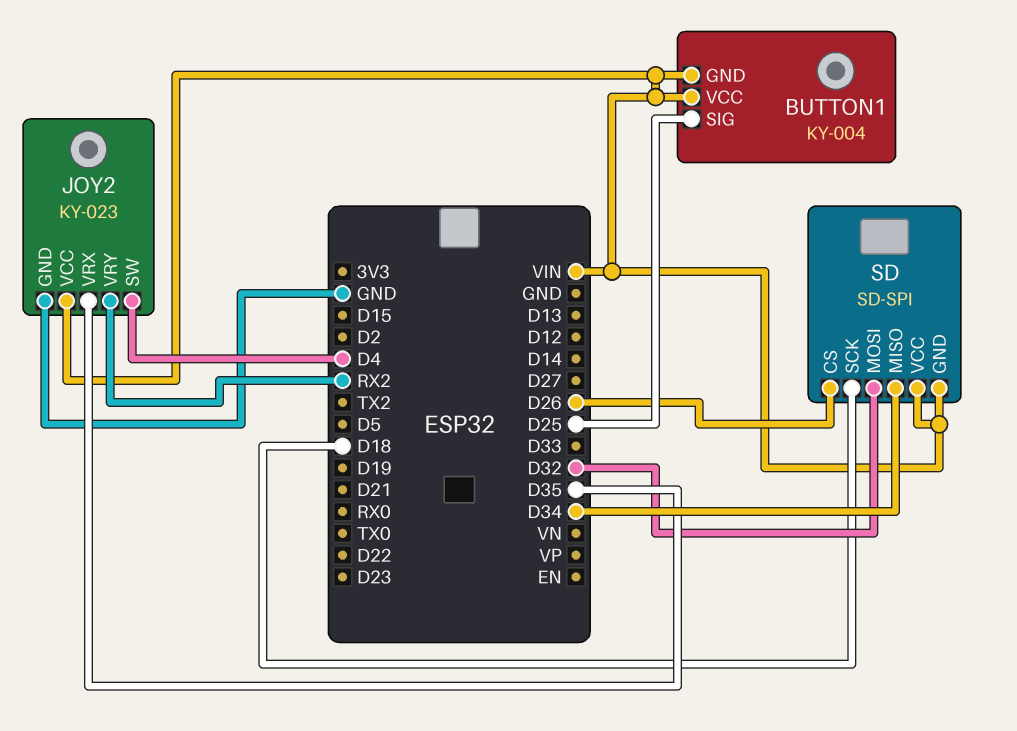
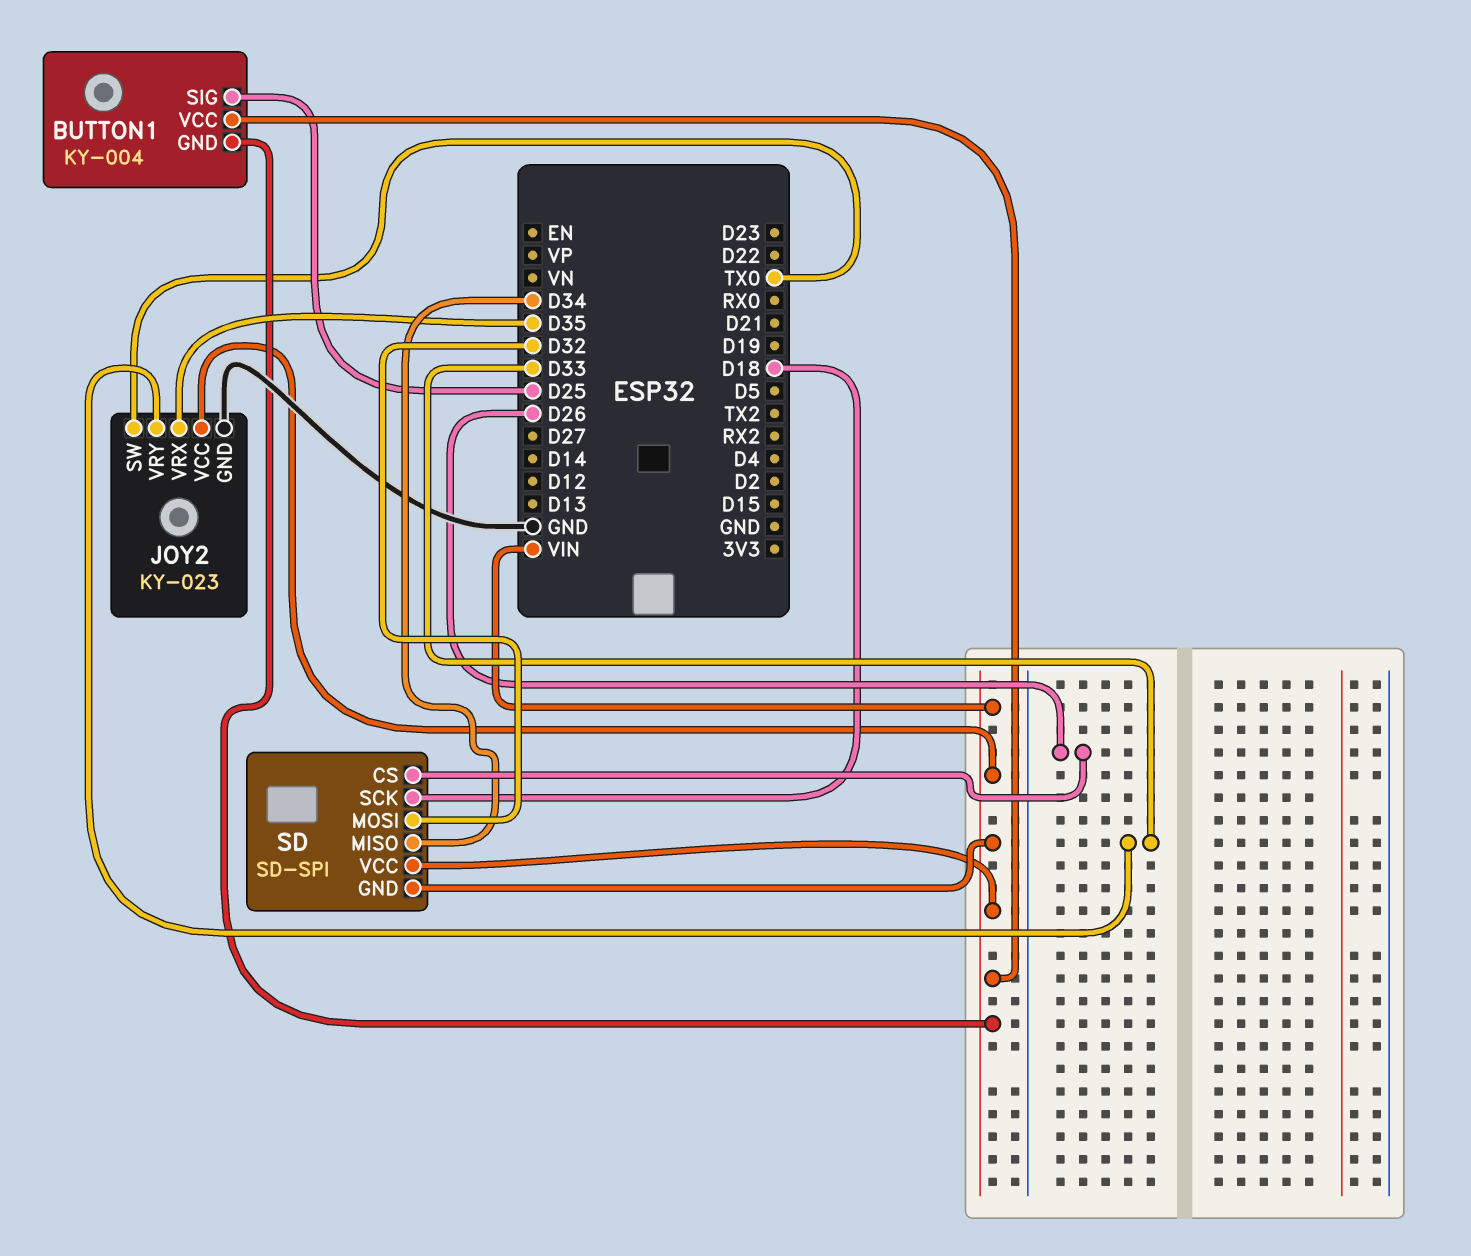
JOY2 pin SW: D4 -> TX0
JOY2 pin VRY: RX2 -> D33

